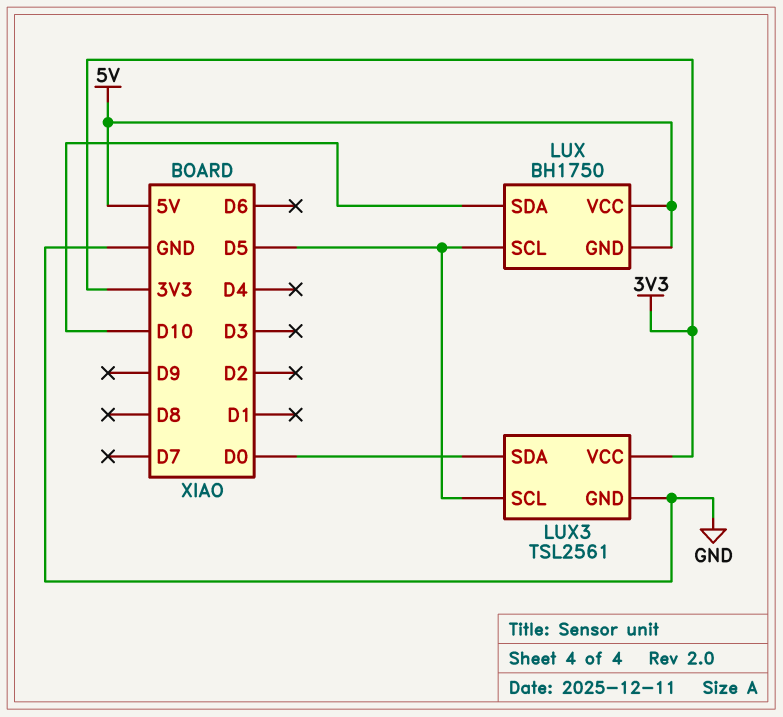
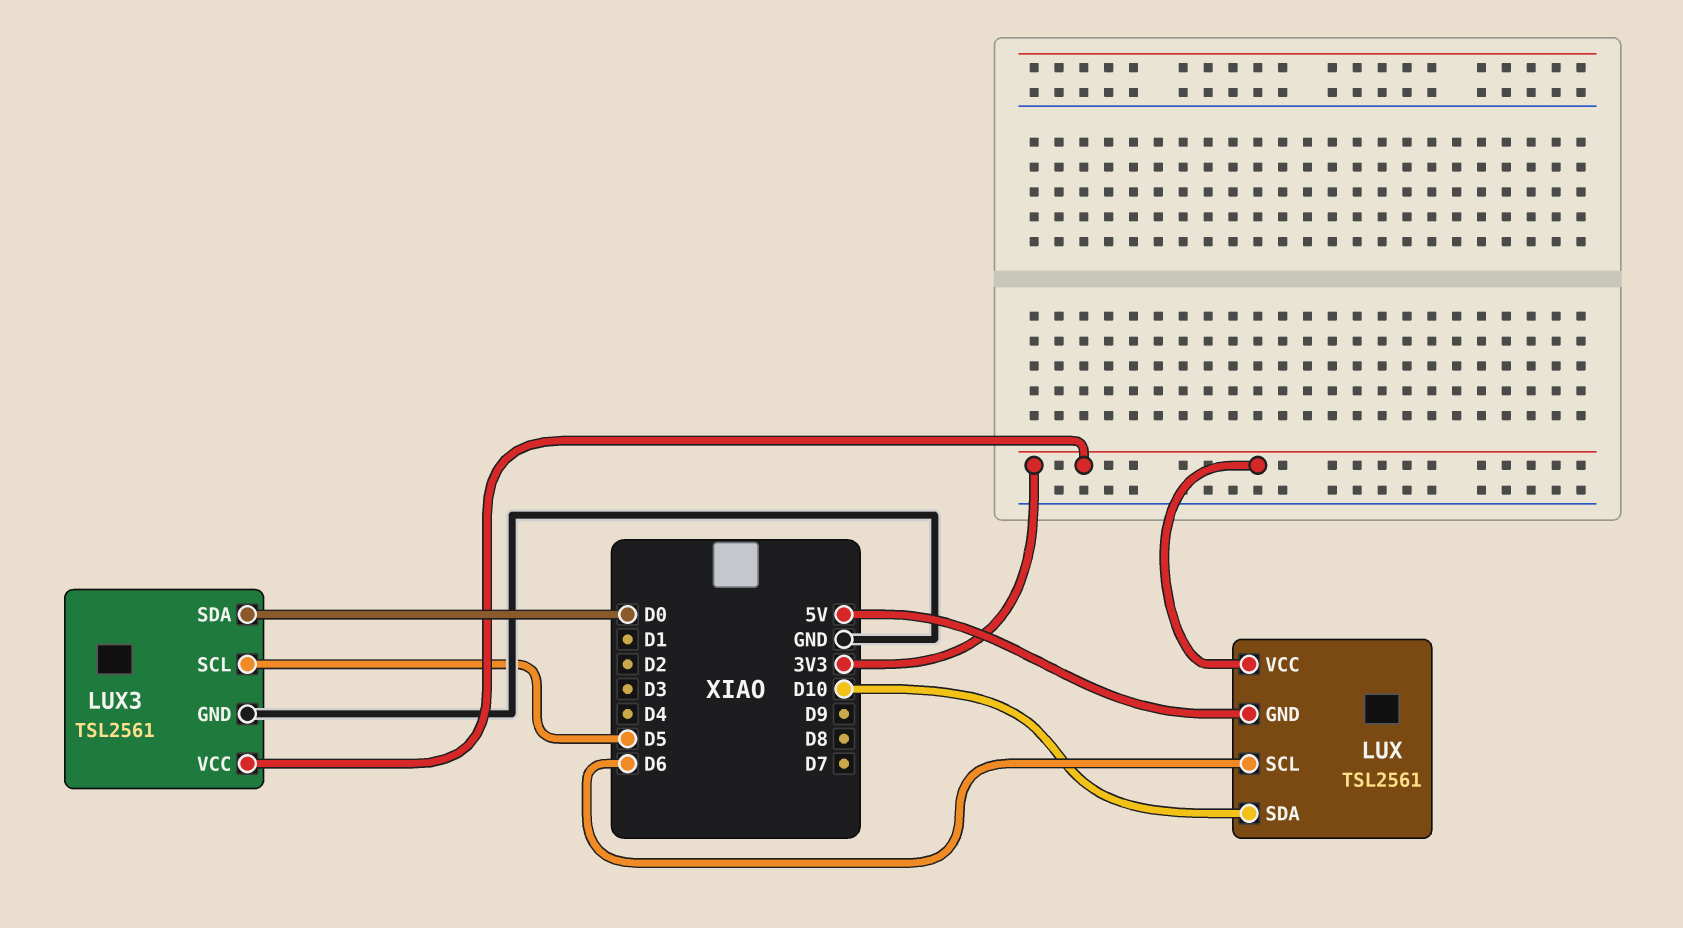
LUX: BH1750 -> TSL2561
LUX pin SCL: D5 -> D6
LUX pin VCC: 5V -> 3V3

